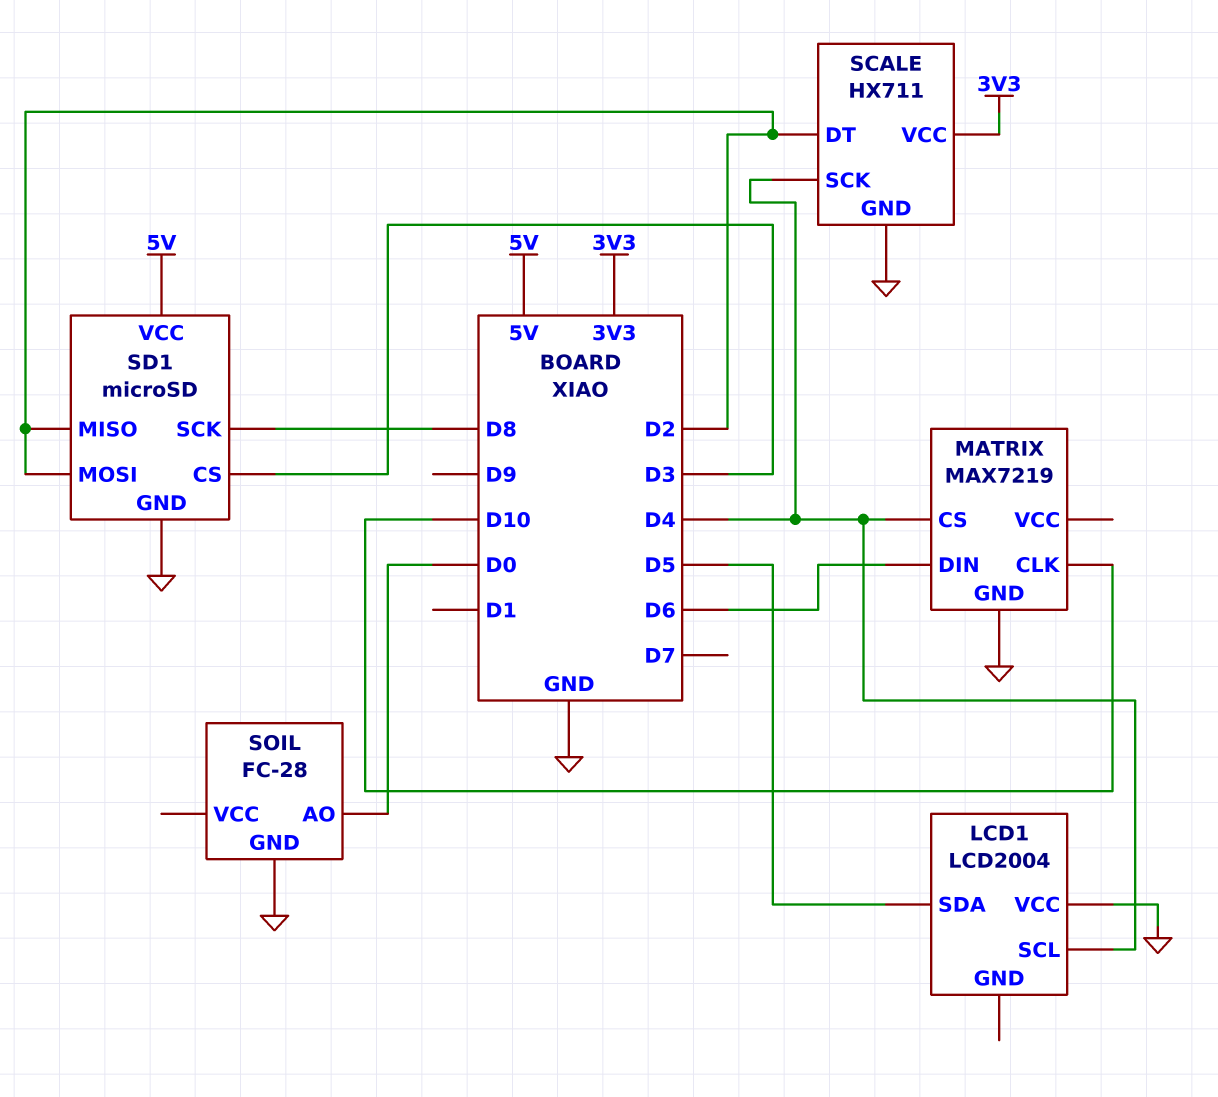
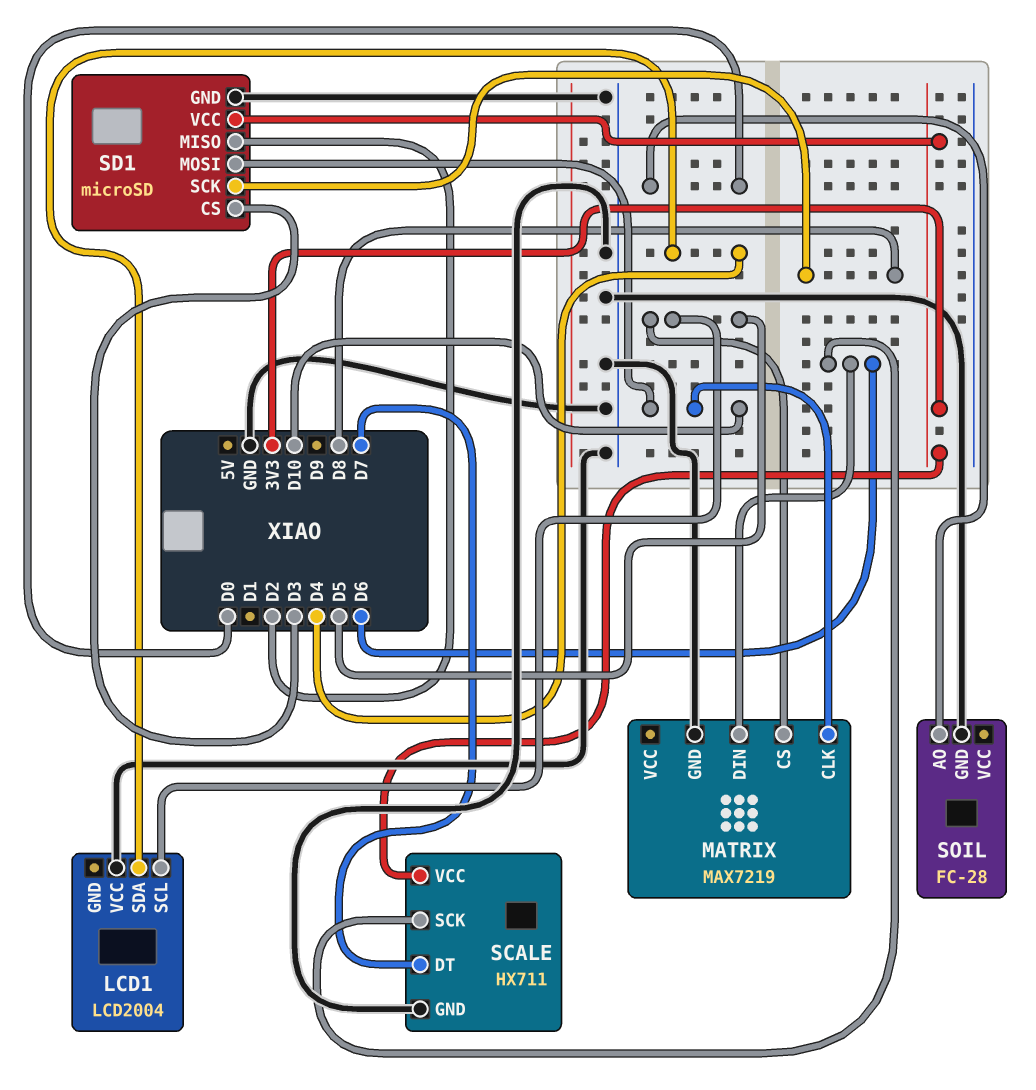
LCD1 pin SCL: D4 -> D5
LCD1 pin SDA: D5 -> D4
MATRIX pin CS: D4 -> D5
SCALE pin DT: D2 -> D7
SCALE pin SCK: D4 -> D6
SD1 pin MOSI: D2 -> D10
SD1 pin VCC: 5V -> 3V3

